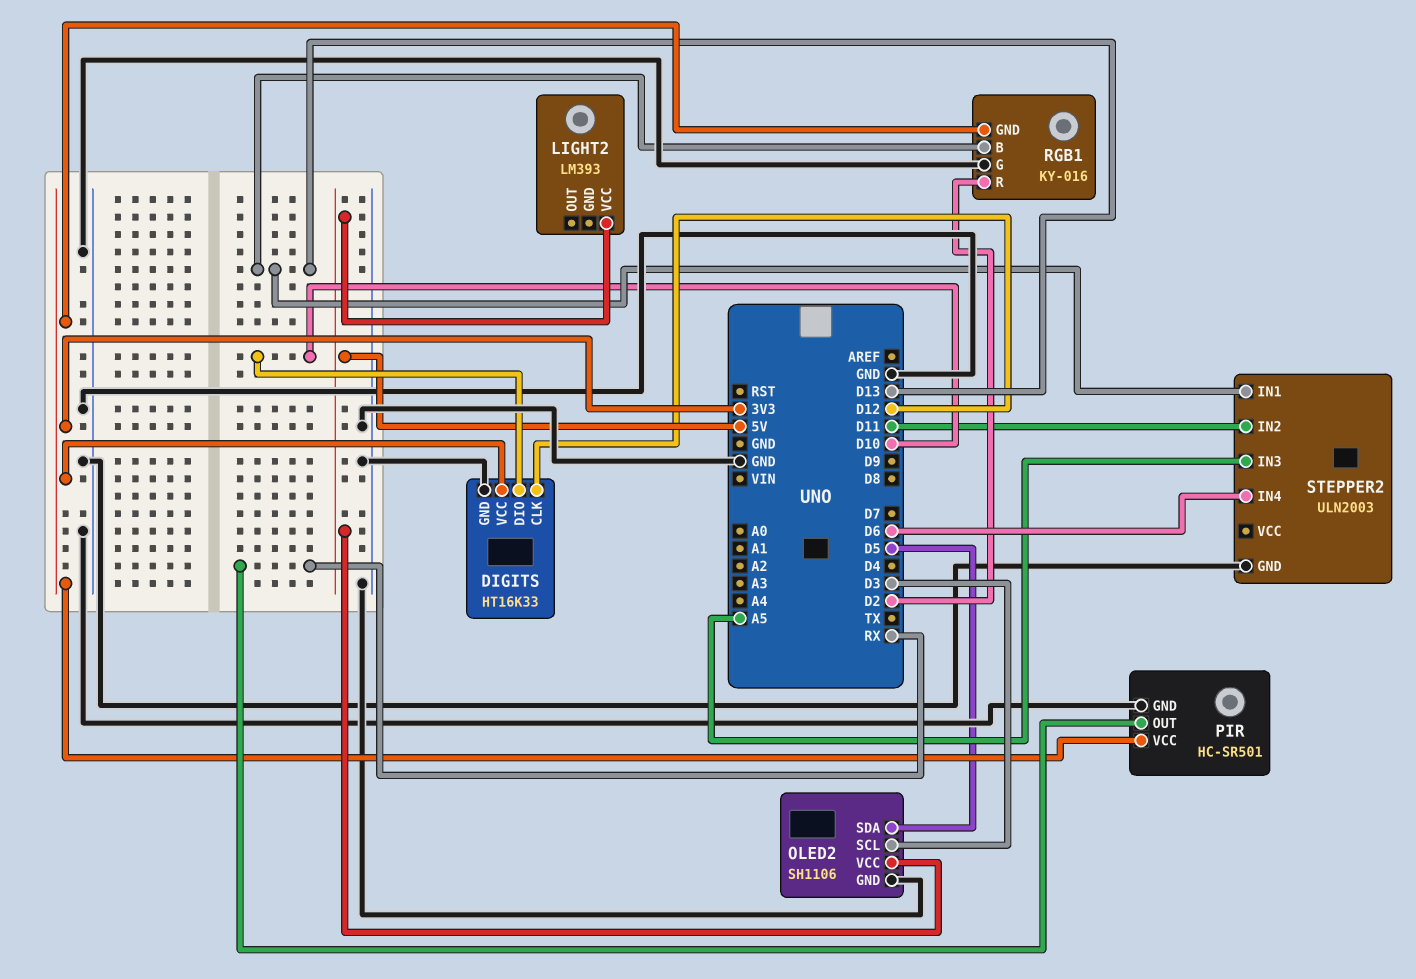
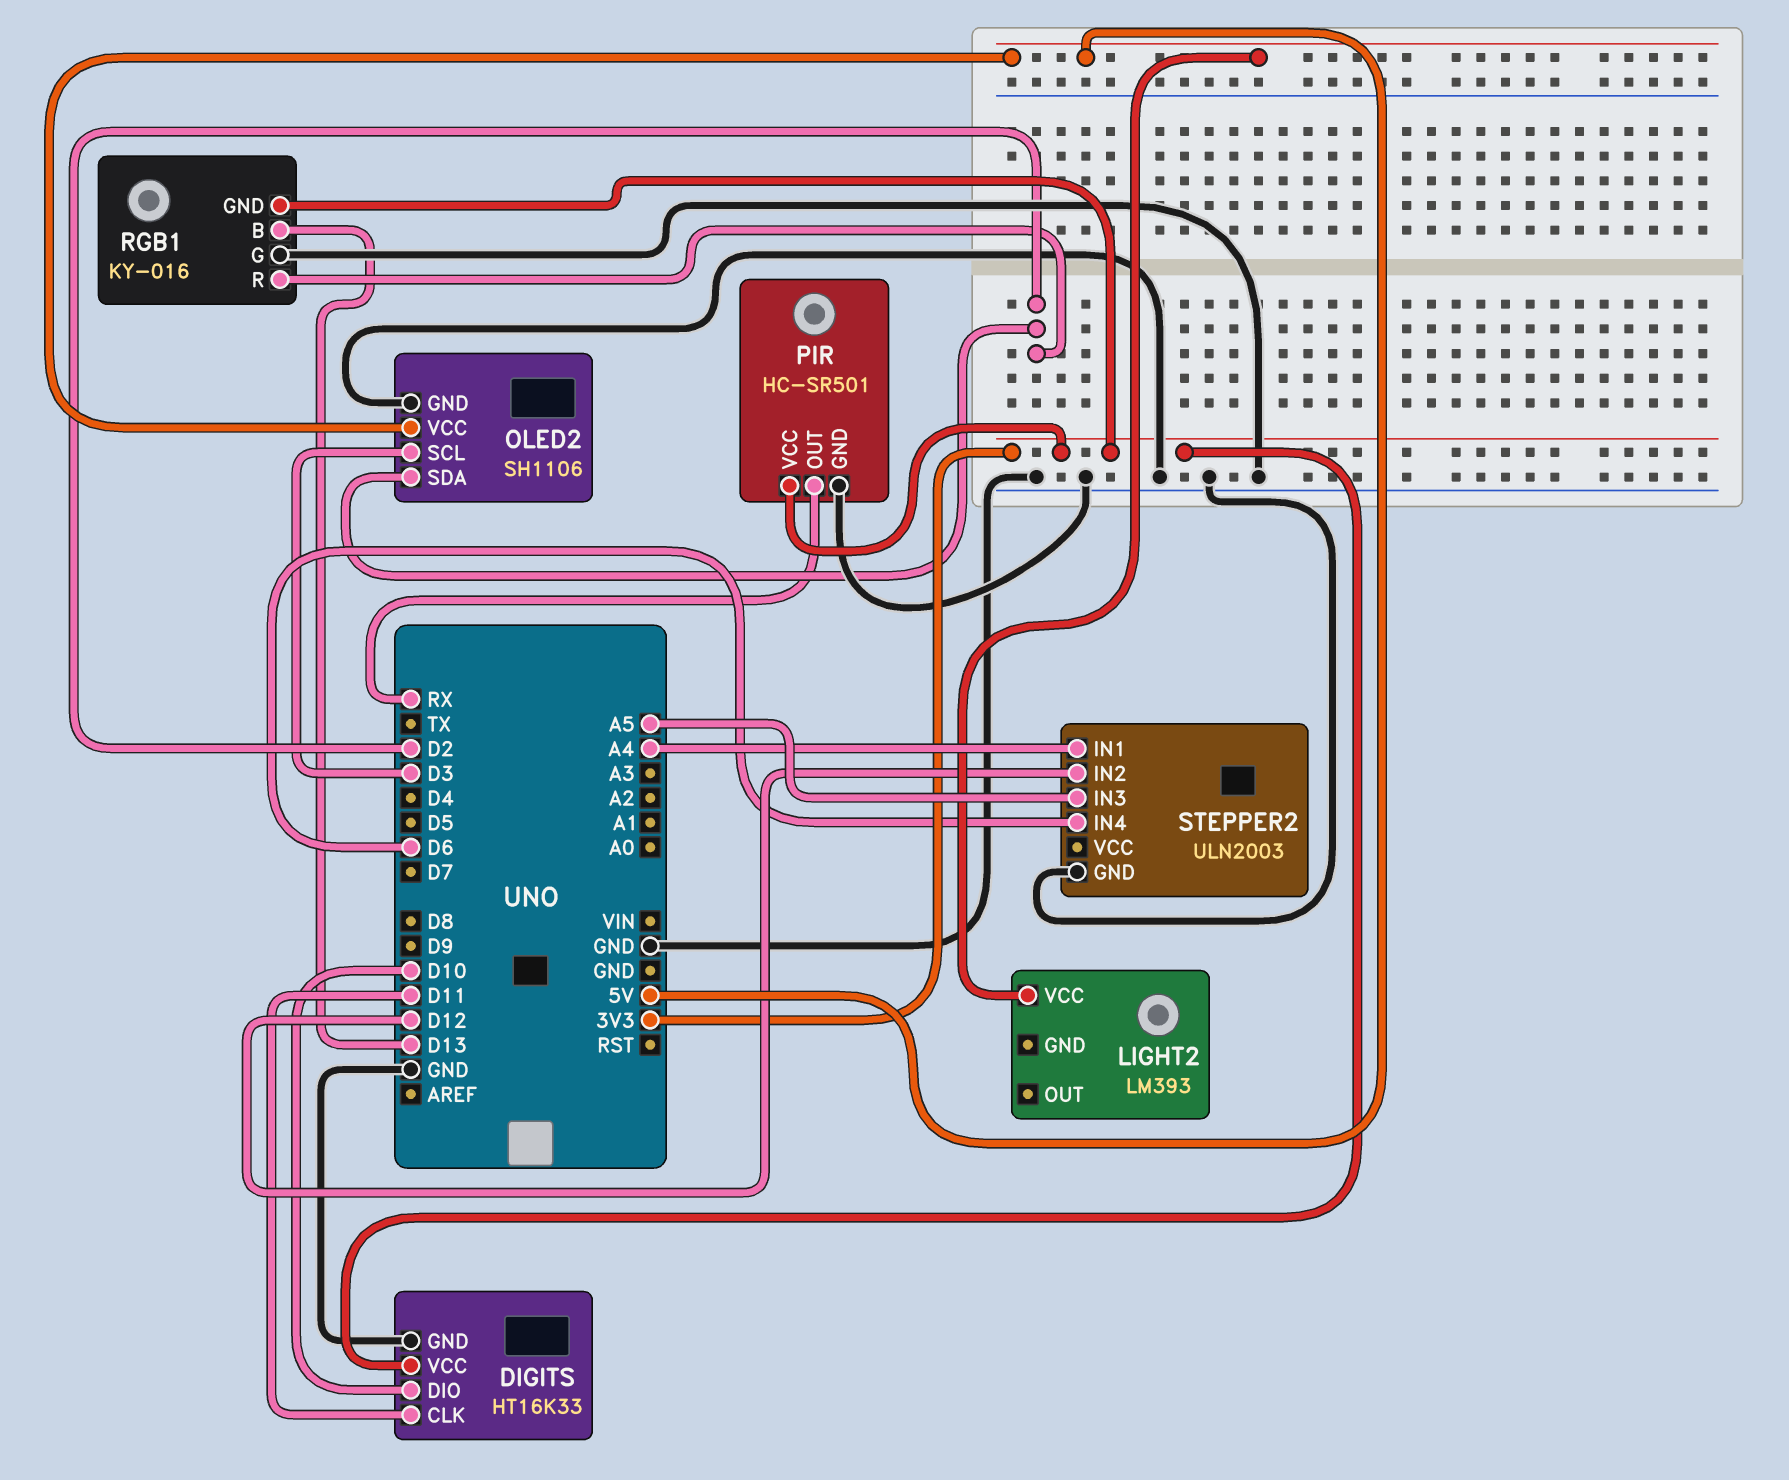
DIGITS pin CLK: D12 -> D11
OLED2 pin SDA: D5 -> D2
STEPPER2 pin IN1: D13 -> A4
STEPPER2 pin IN2: D11 -> D12

